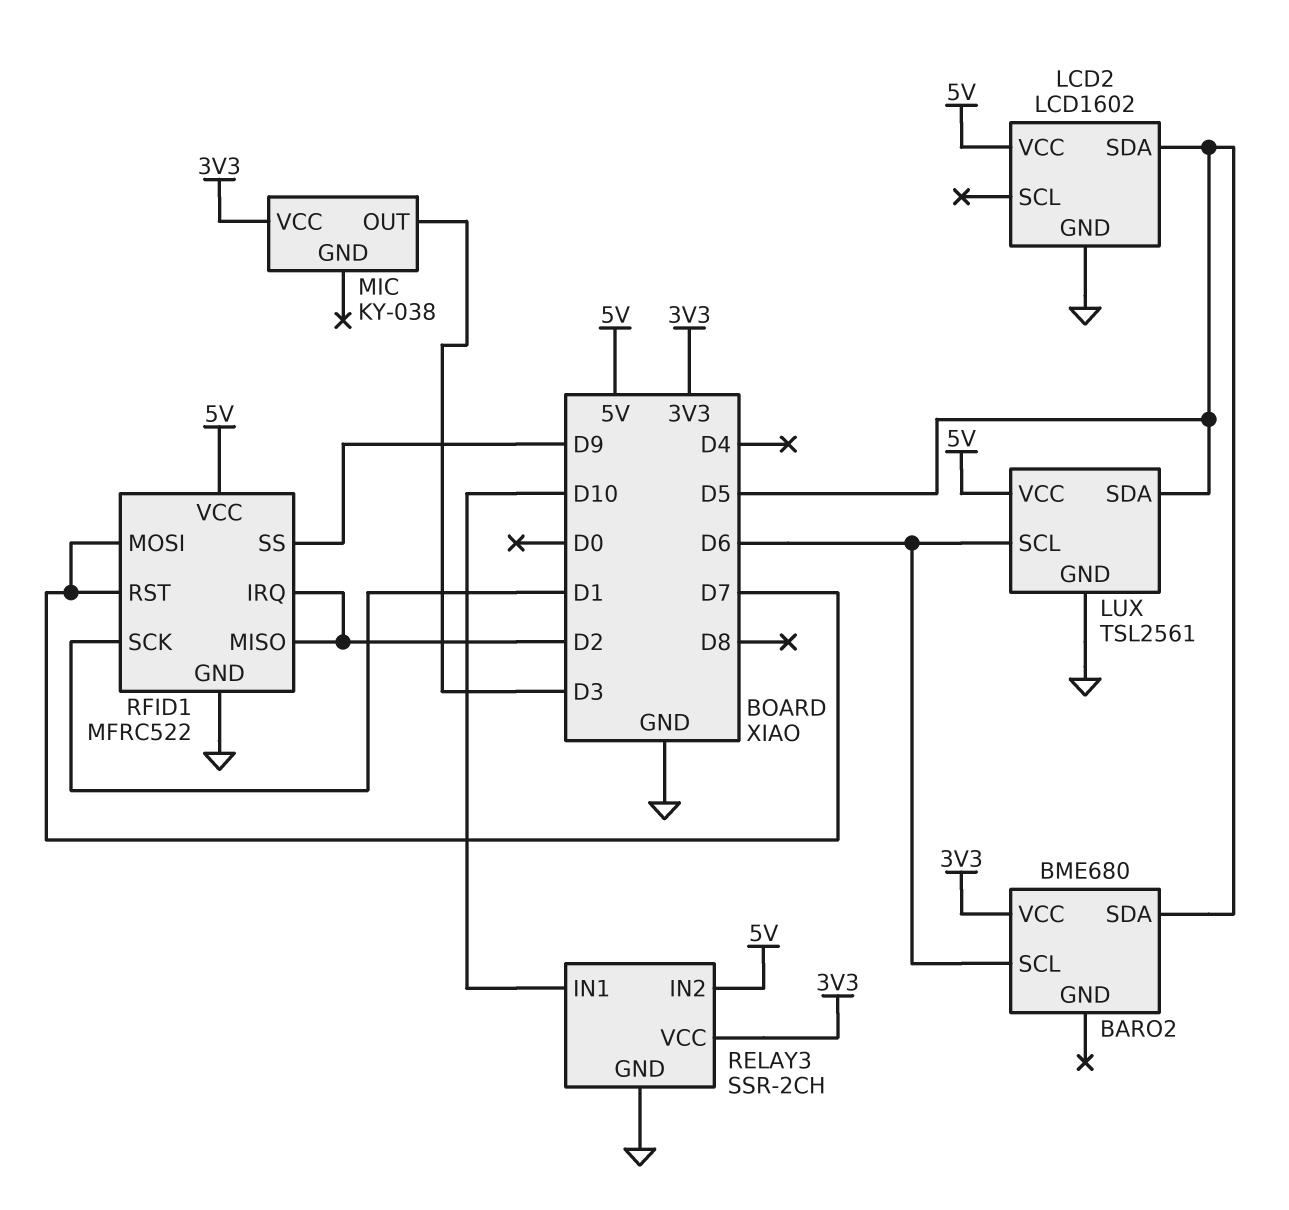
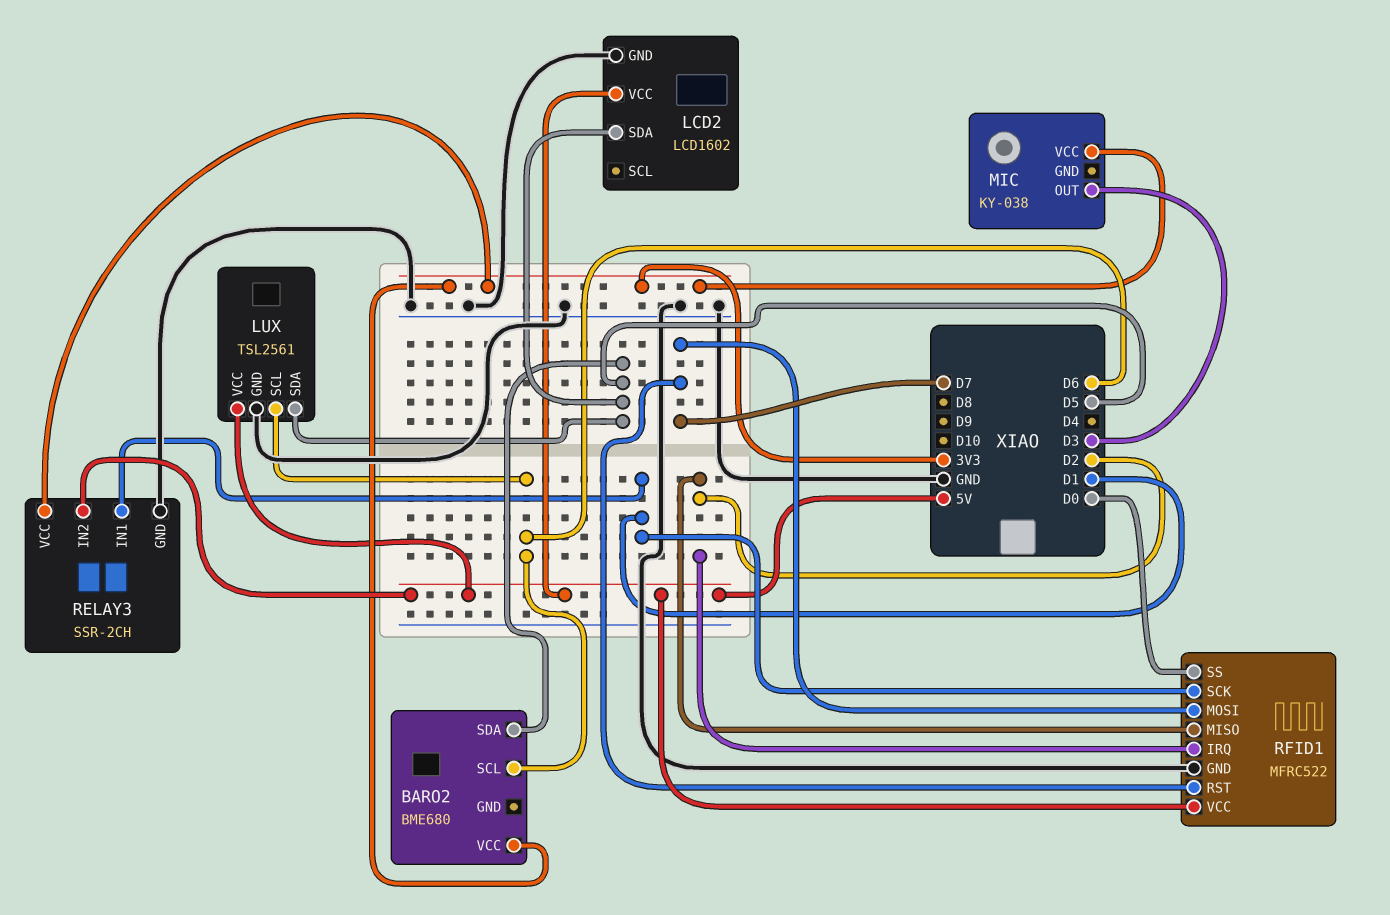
RELAY3 pin IN1: D10 -> D1
RFID1 pin SS: D9 -> D0

